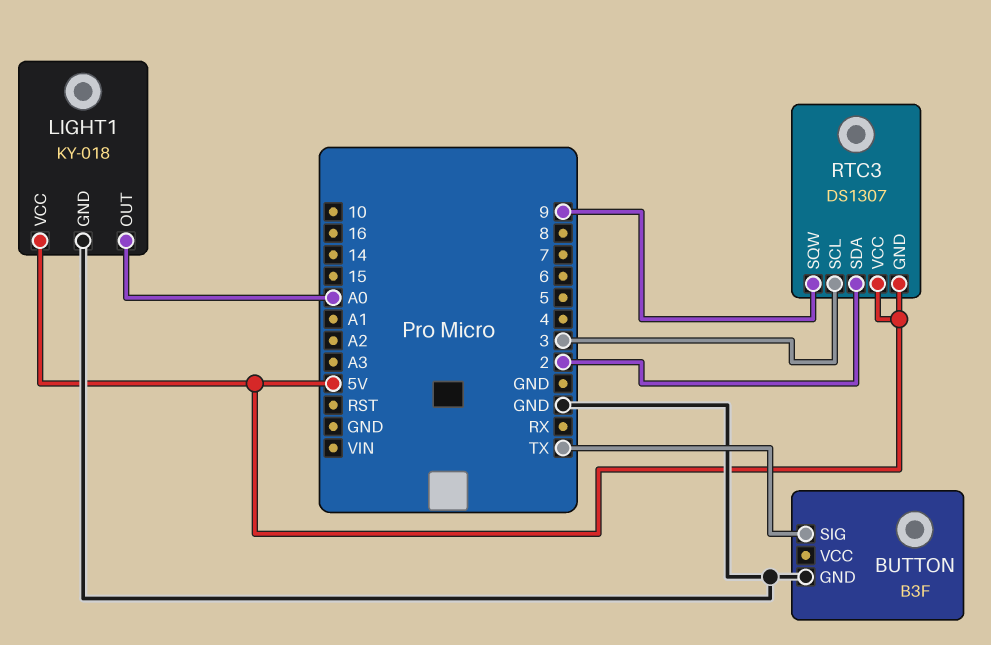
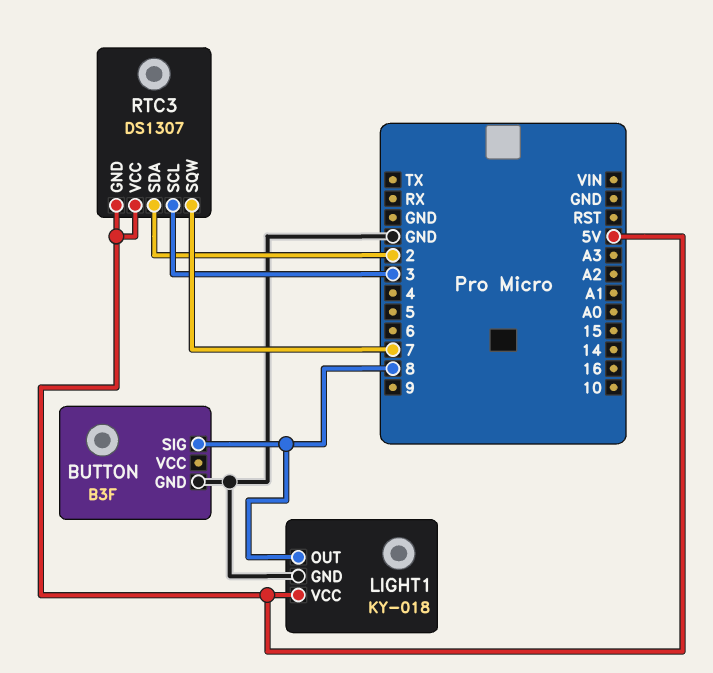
BUTTON pin SIG: TX -> 8
LIGHT1 pin OUT: A0 -> 8
RTC3 pin SQW: 9 -> 7

